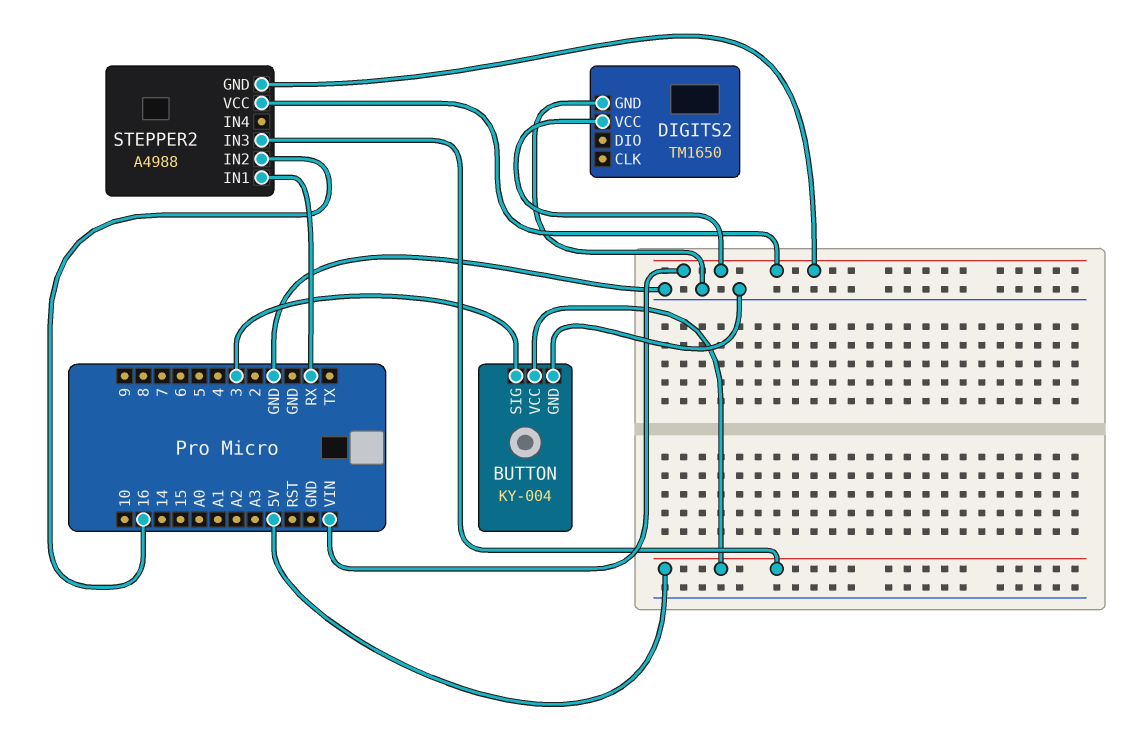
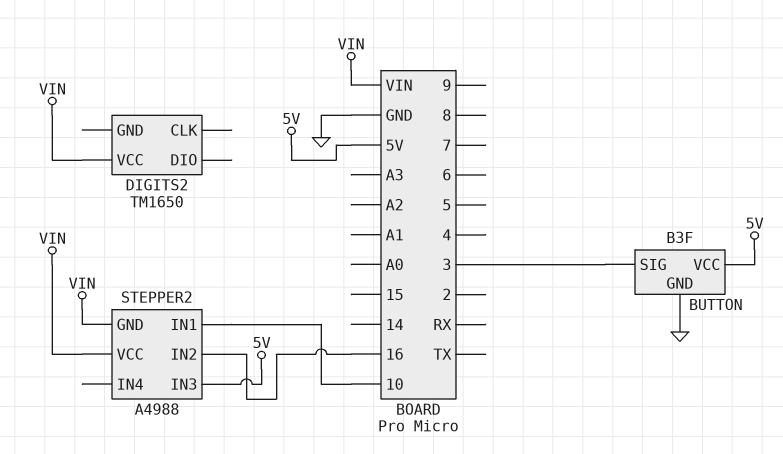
BUTTON: KY-004 -> B3F
DIGITS2 pin GND: GND -> none
STEPPER2 pin IN1: RX -> 10

